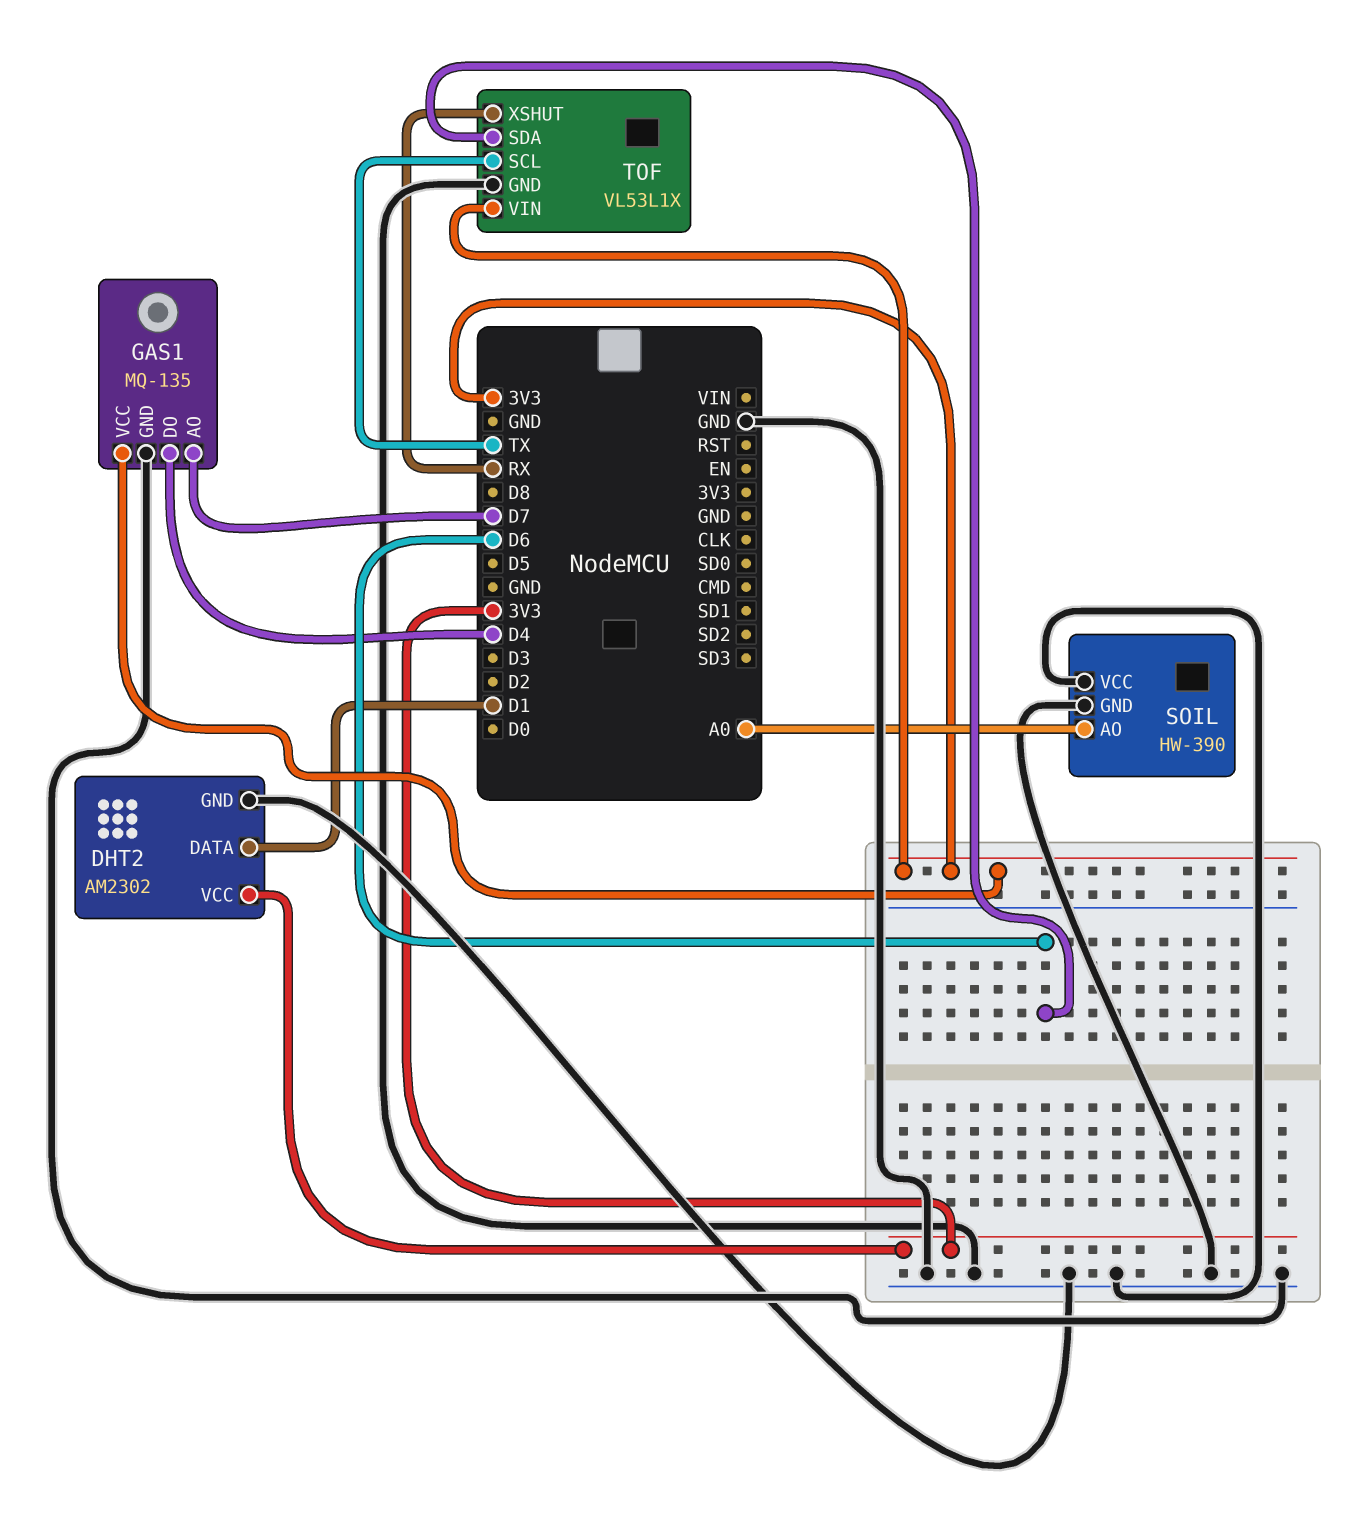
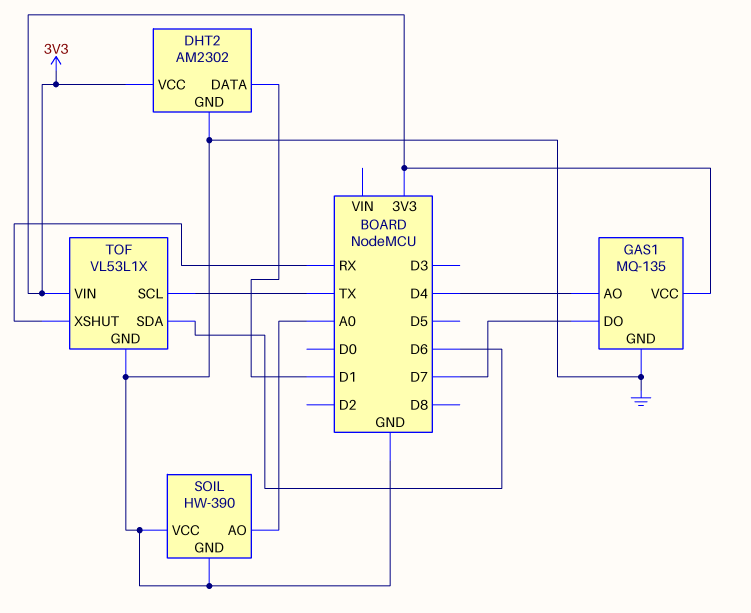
GAS1 pin AO: D7 -> D4
GAS1 pin DO: D4 -> D7

